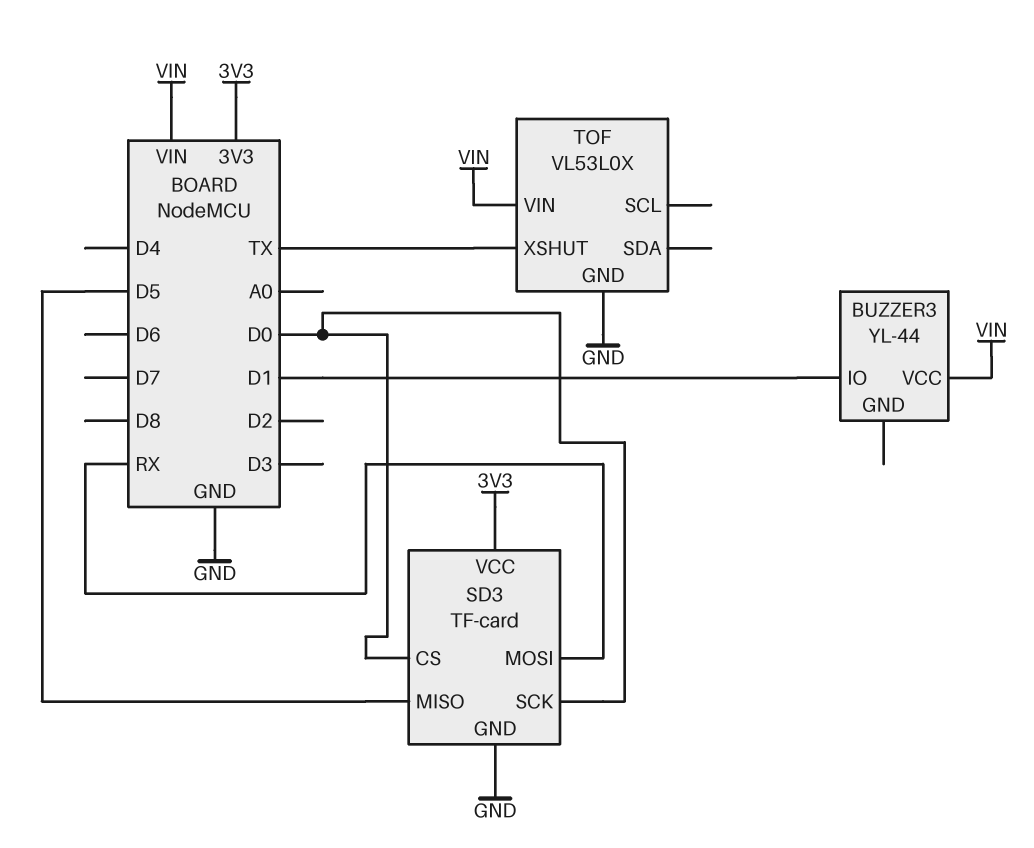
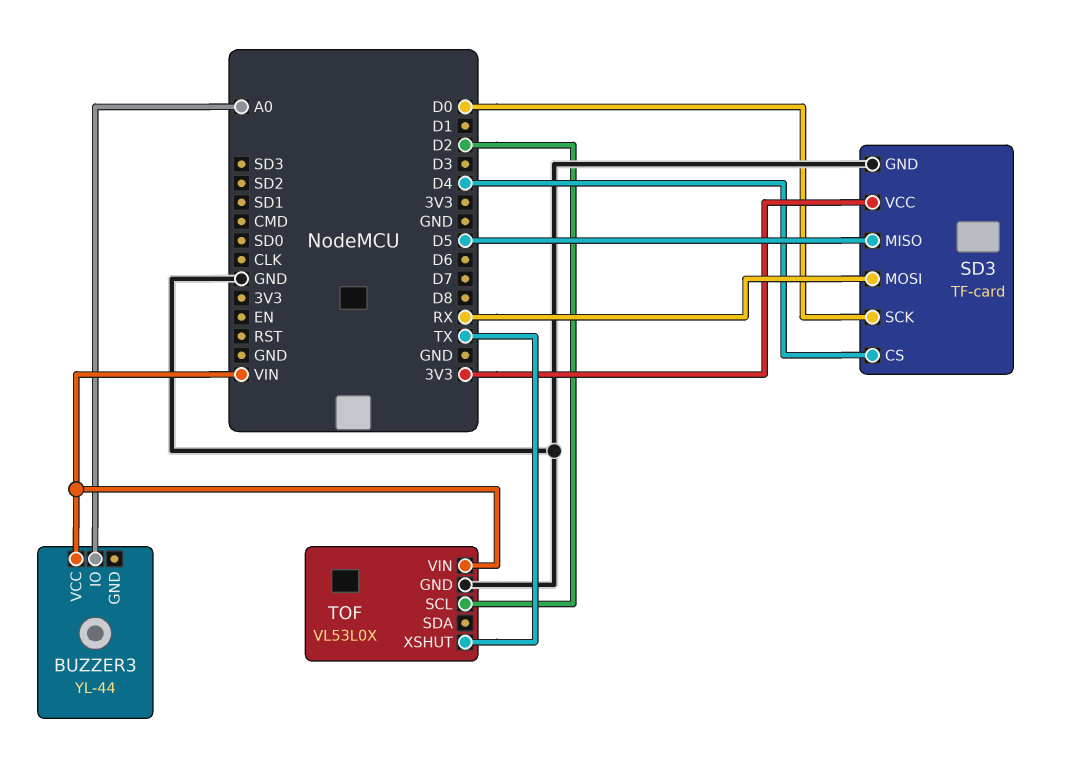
BUZZER3 pin IO: D1 -> A0
SD3 pin CS: D0 -> D4
TOF pin SCL: none -> D2

